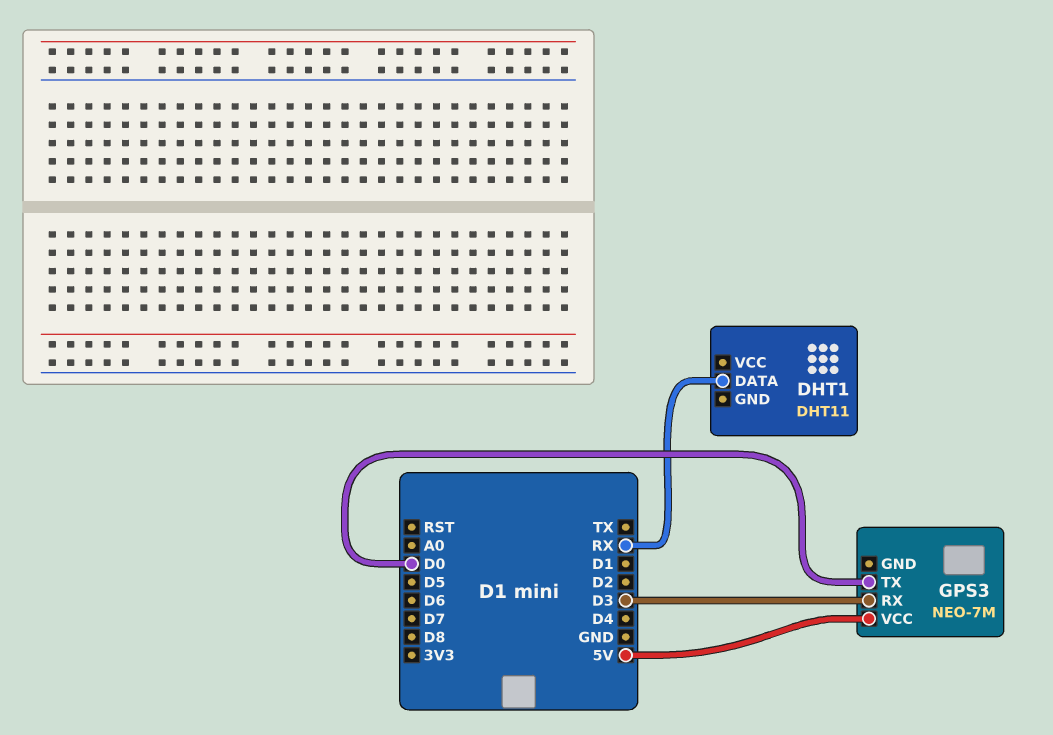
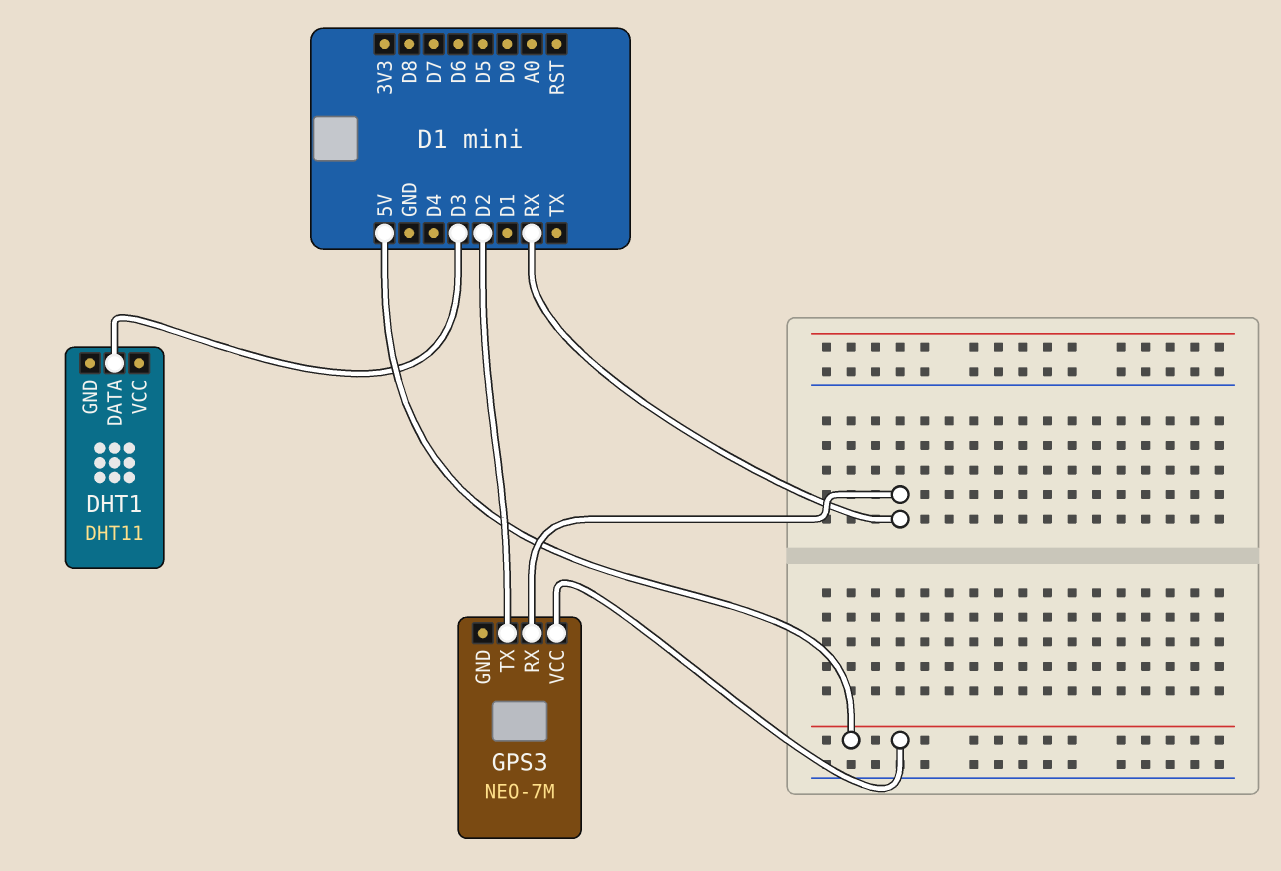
DHT1 pin DATA: RX -> D3
GPS3 pin RX: D3 -> RX
GPS3 pin TX: D0 -> D2

